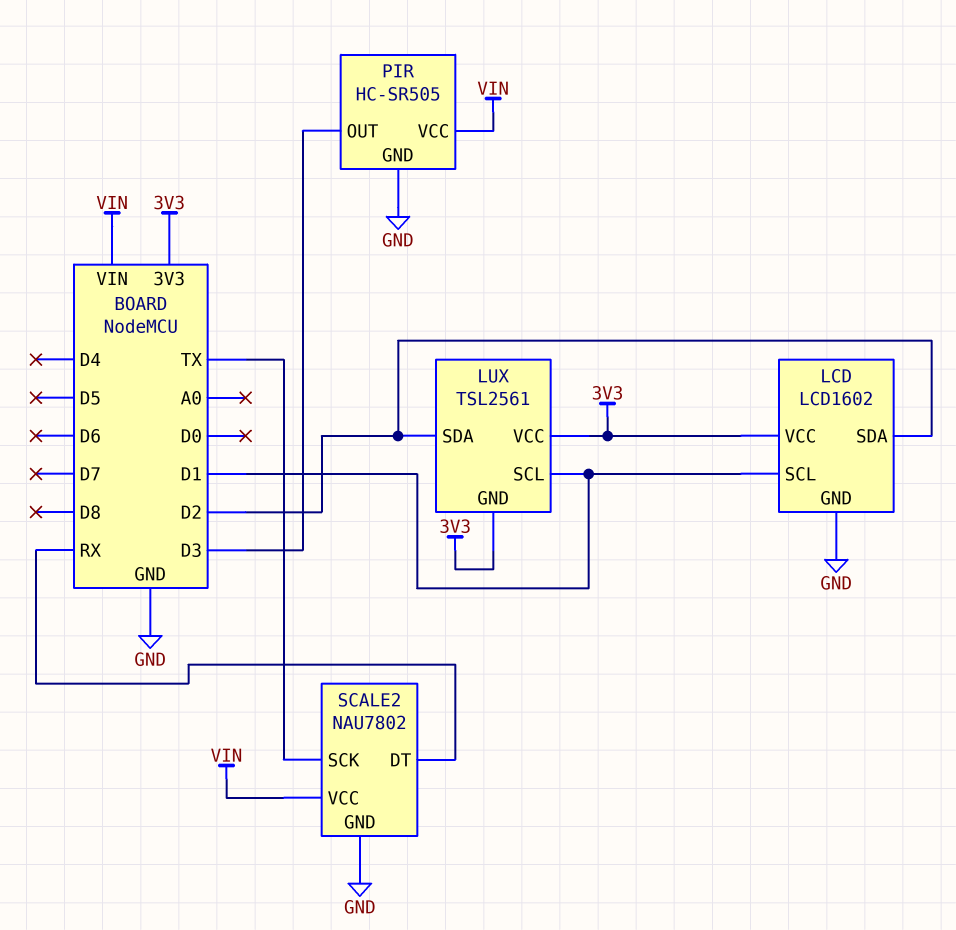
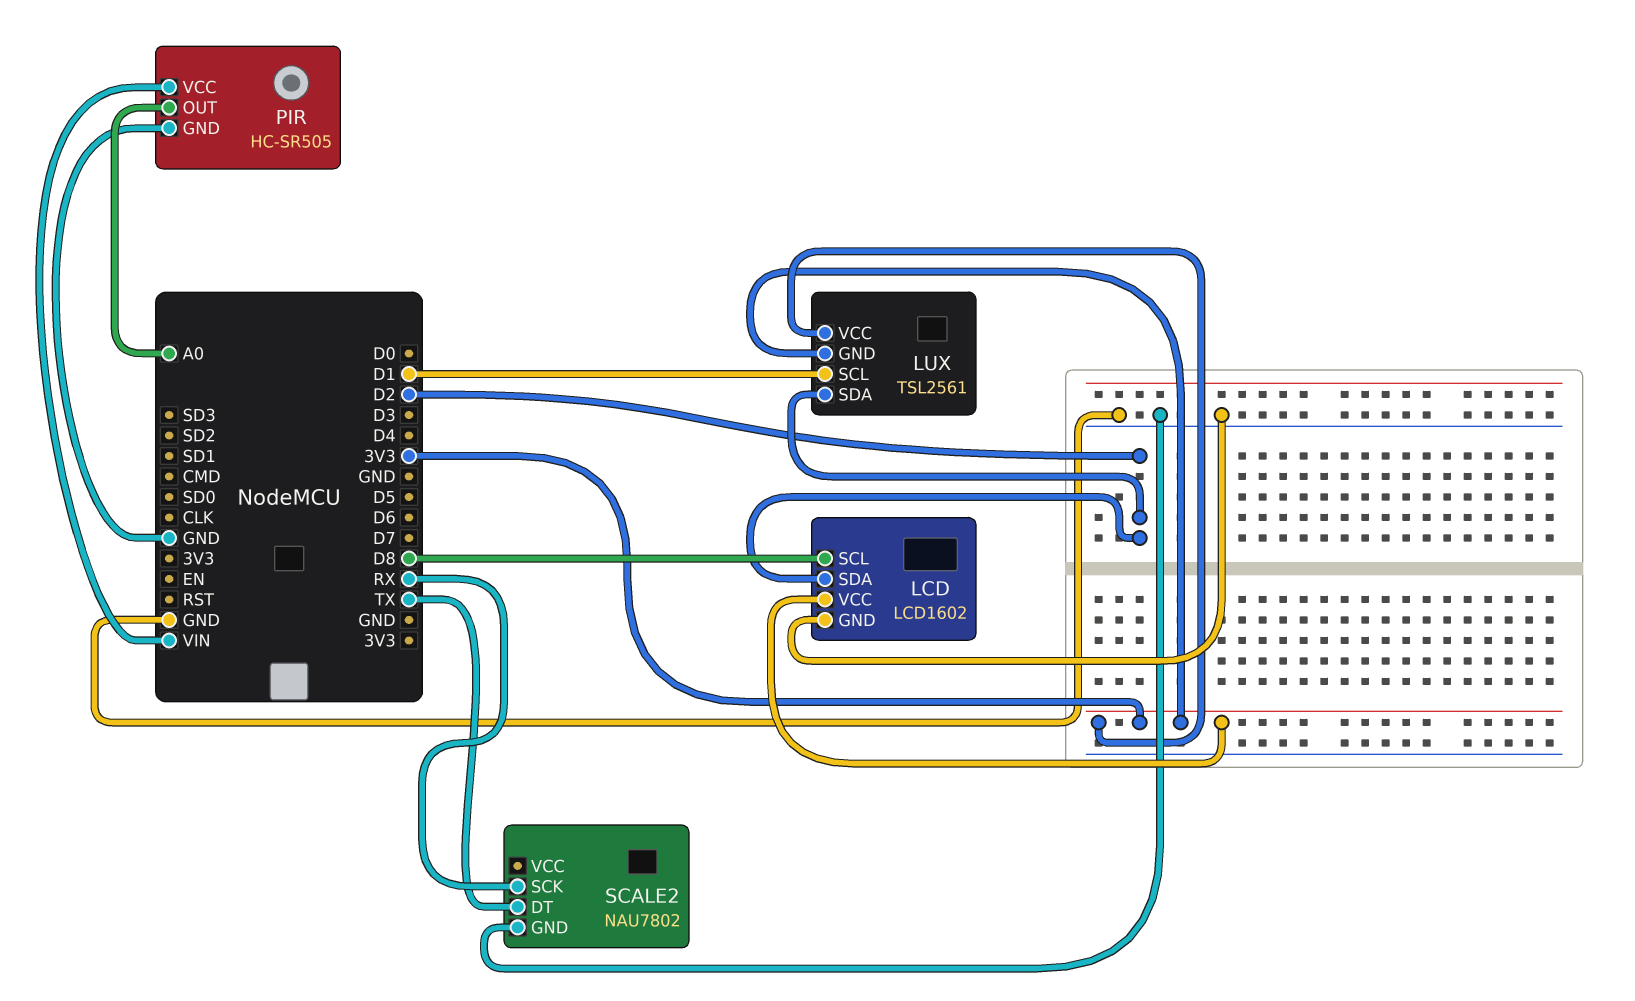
LCD pin SCL: D1 -> D8
PIR pin OUT: D3 -> A0
SCALE2 pin DT: RX -> TX
SCALE2 pin SCK: TX -> RX
SCALE2 pin VCC: VIN -> none

